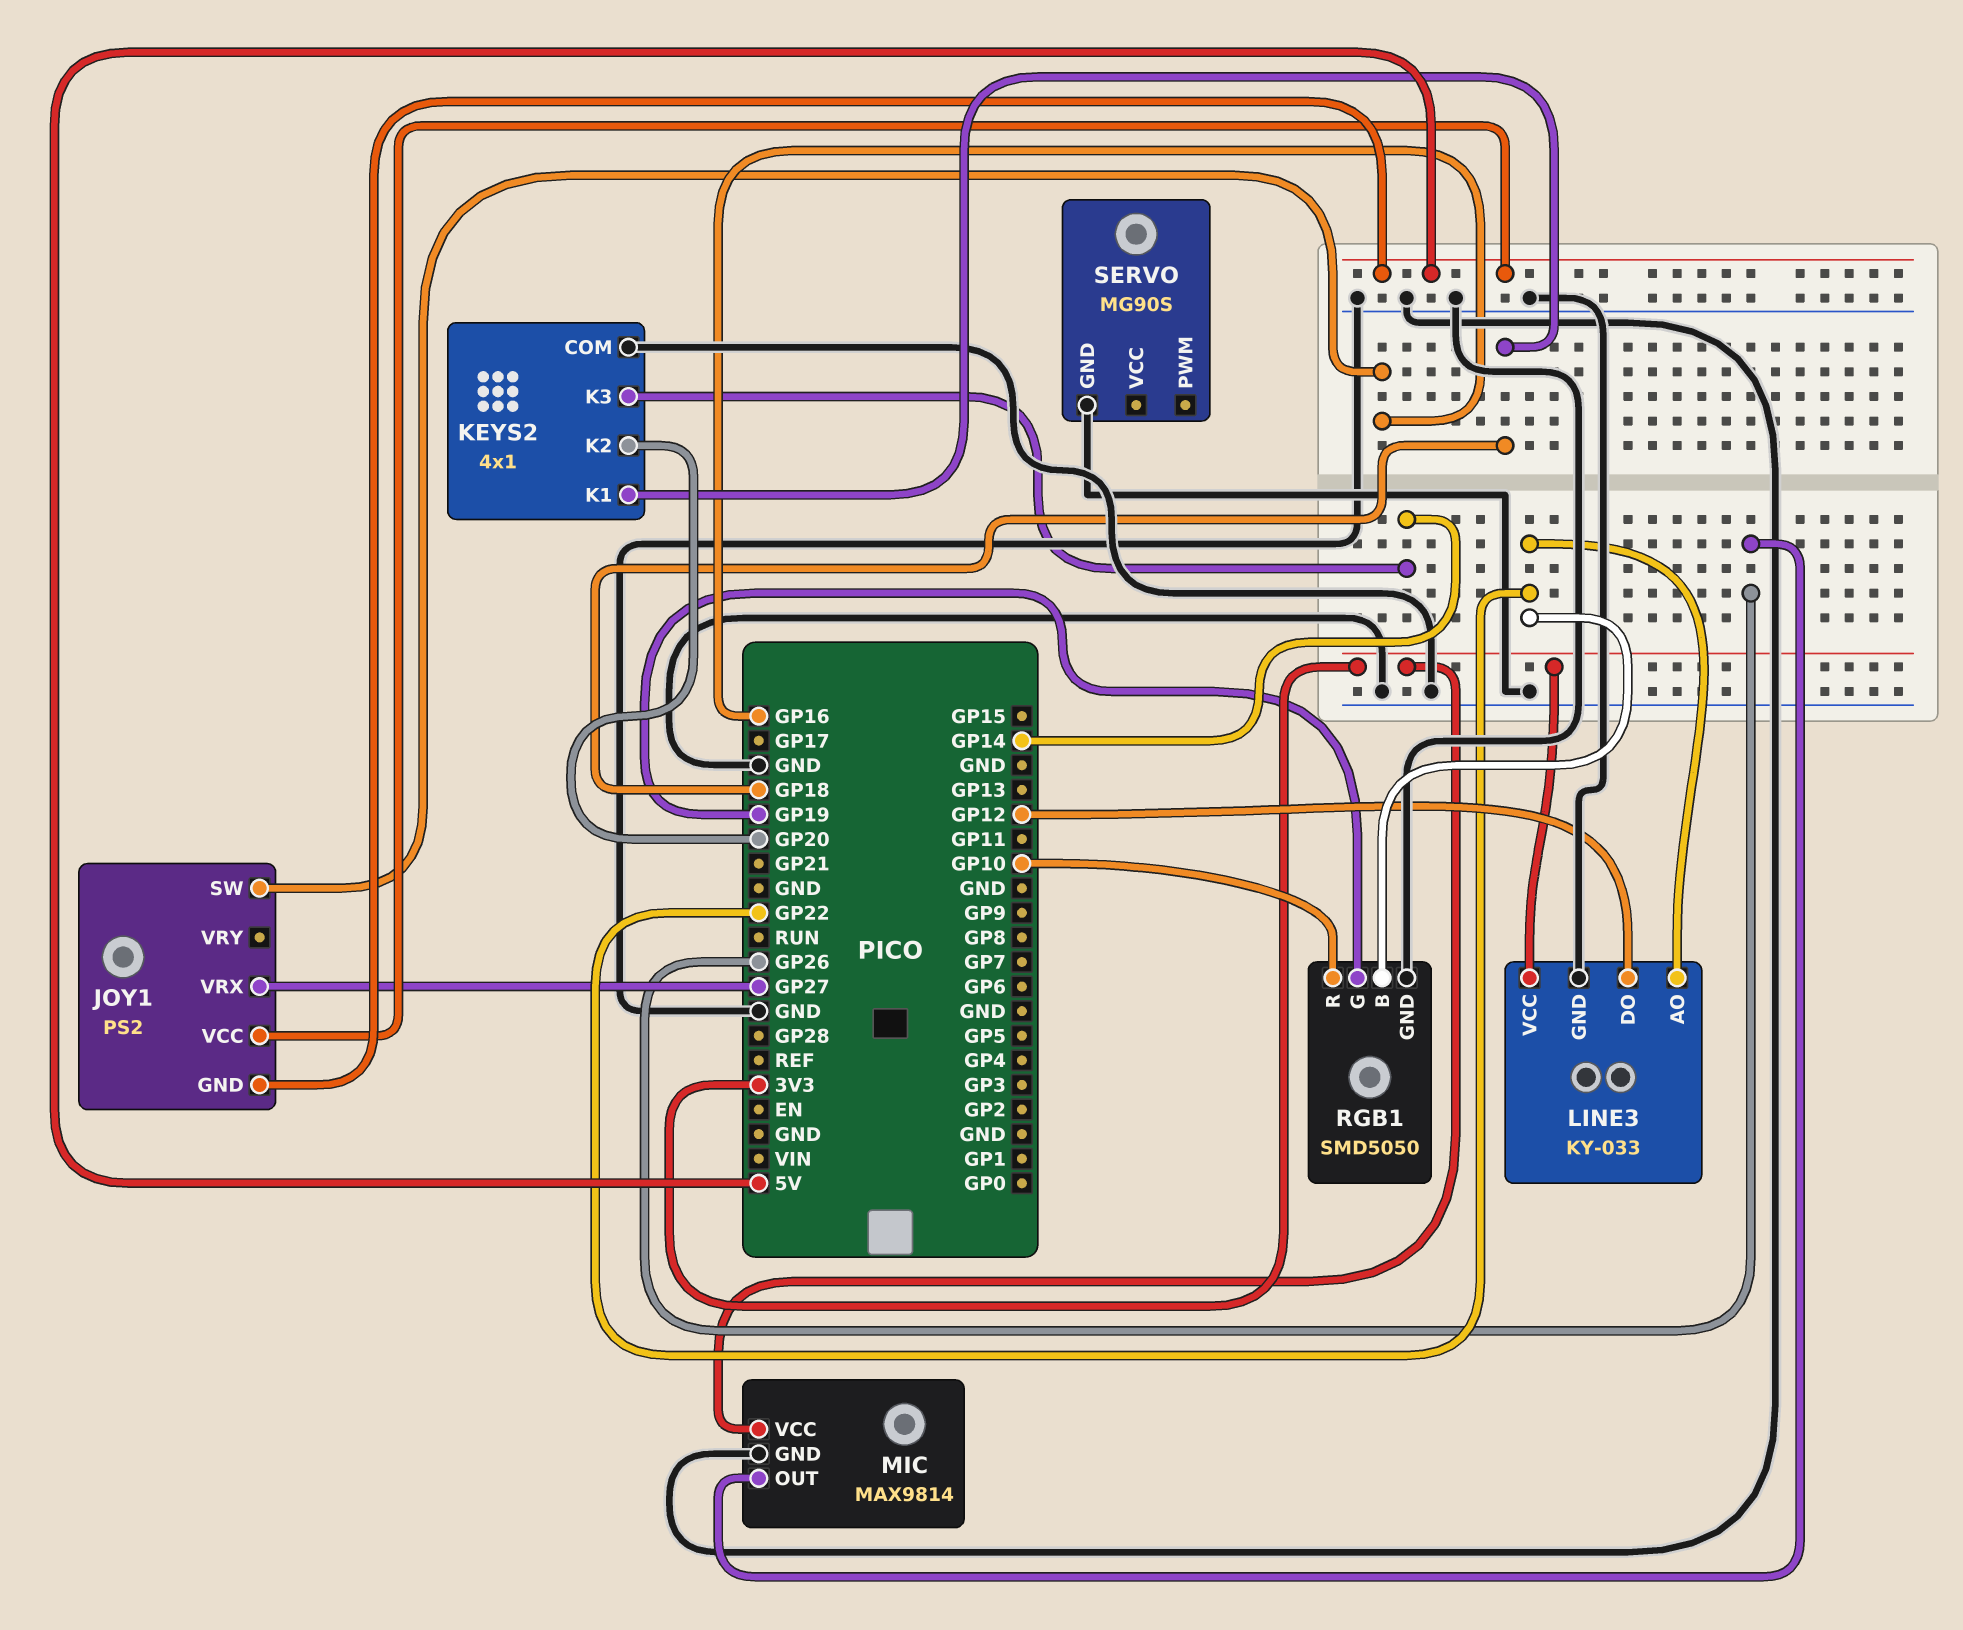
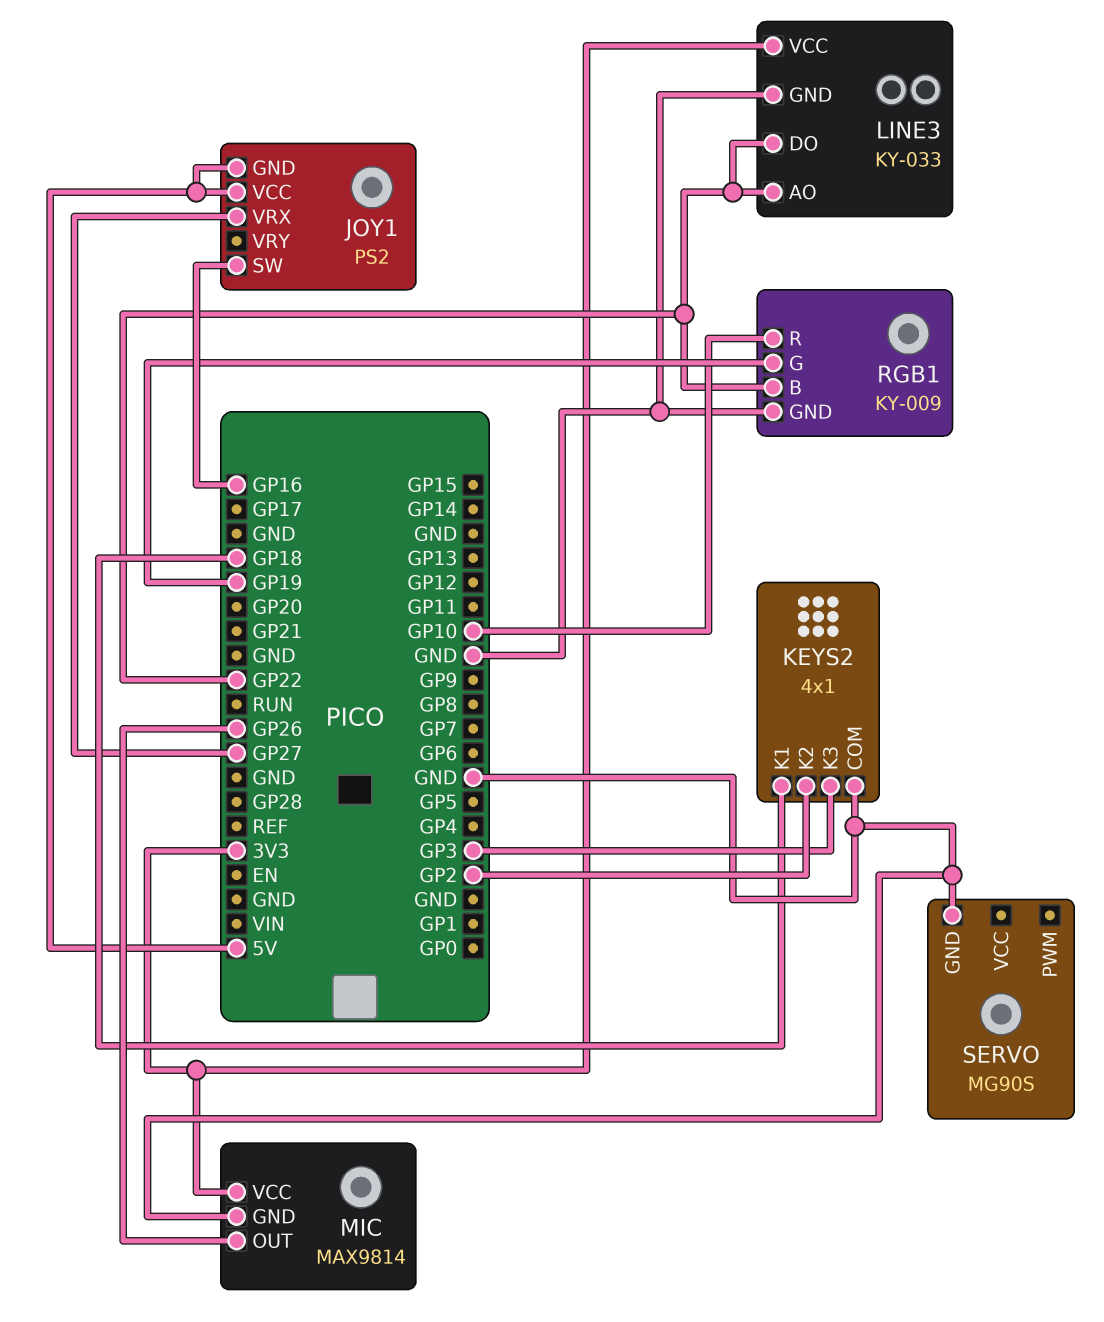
KEYS2 pin K2: GP20 -> GP2
KEYS2 pin K3: GP14 -> GP3
LINE3 pin DO: GP12 -> GP22
RGB1: SMD5050 -> KY-009

